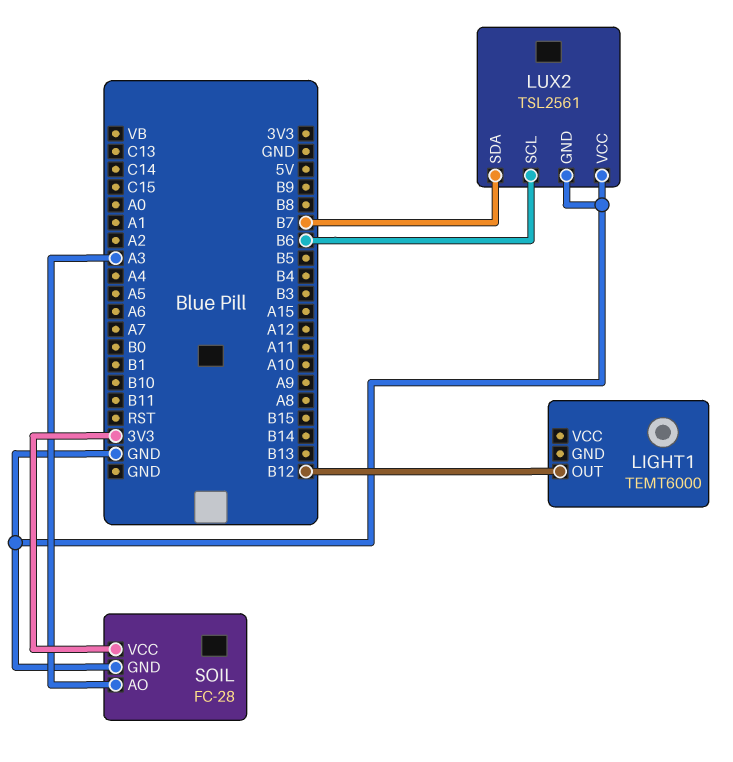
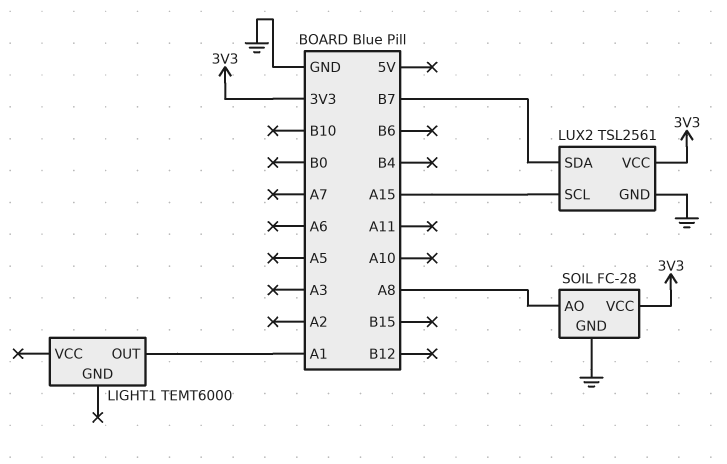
LIGHT1 pin OUT: B12 -> A1
LUX2 pin SCL: B6 -> A15
LUX2 pin VCC: GND -> 3V3
SOIL pin AO: A3 -> A8

